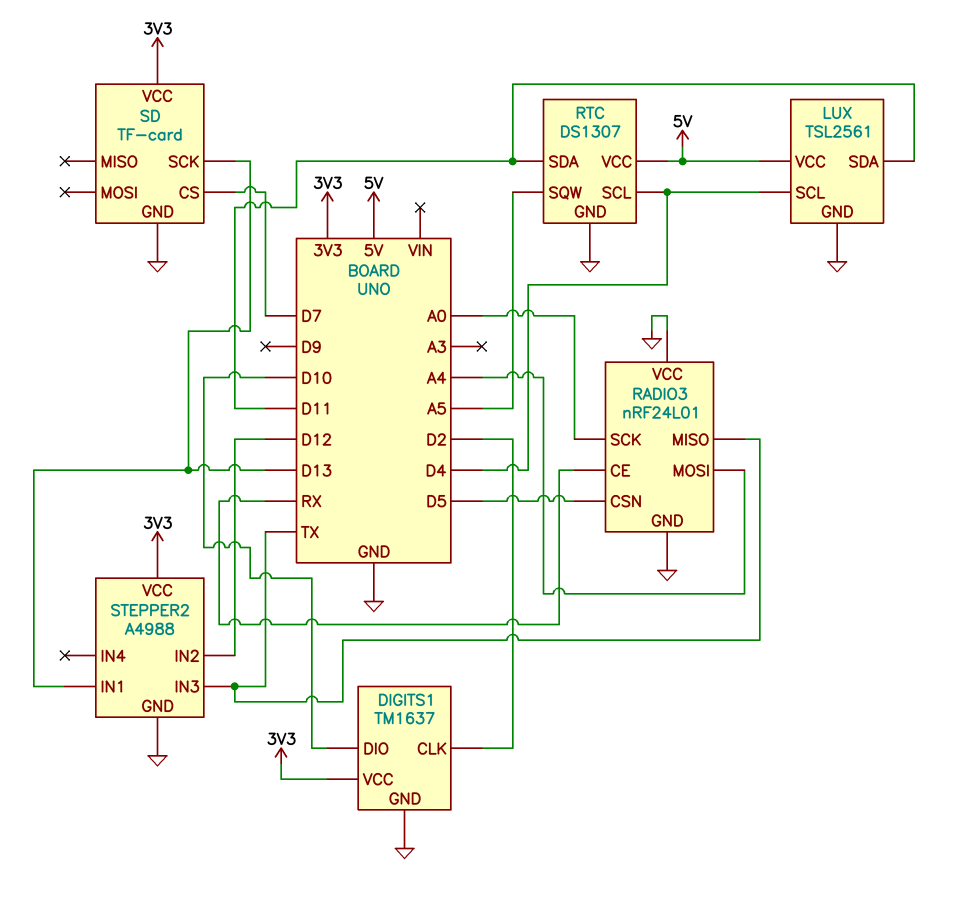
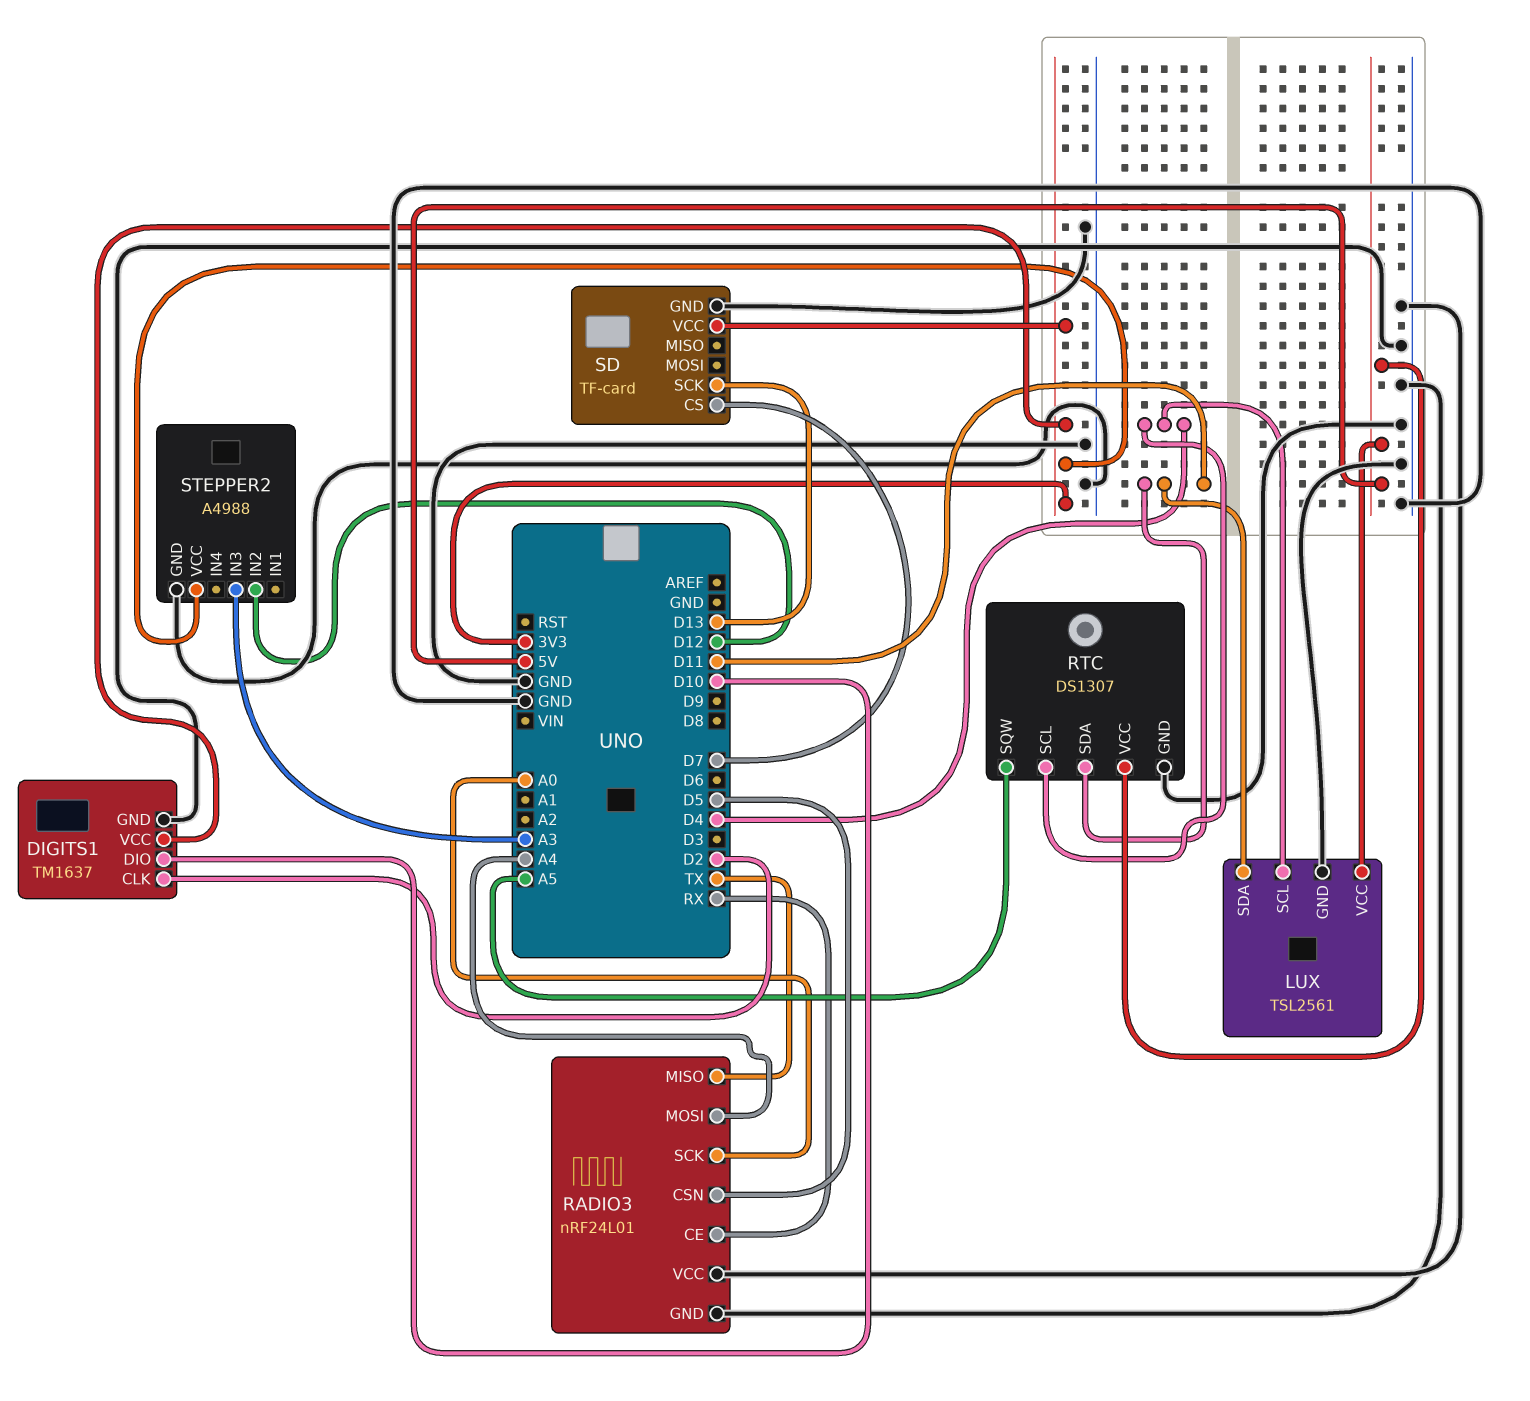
STEPPER2 pin IN1: D13 -> none
STEPPER2 pin IN3: TX -> A3

